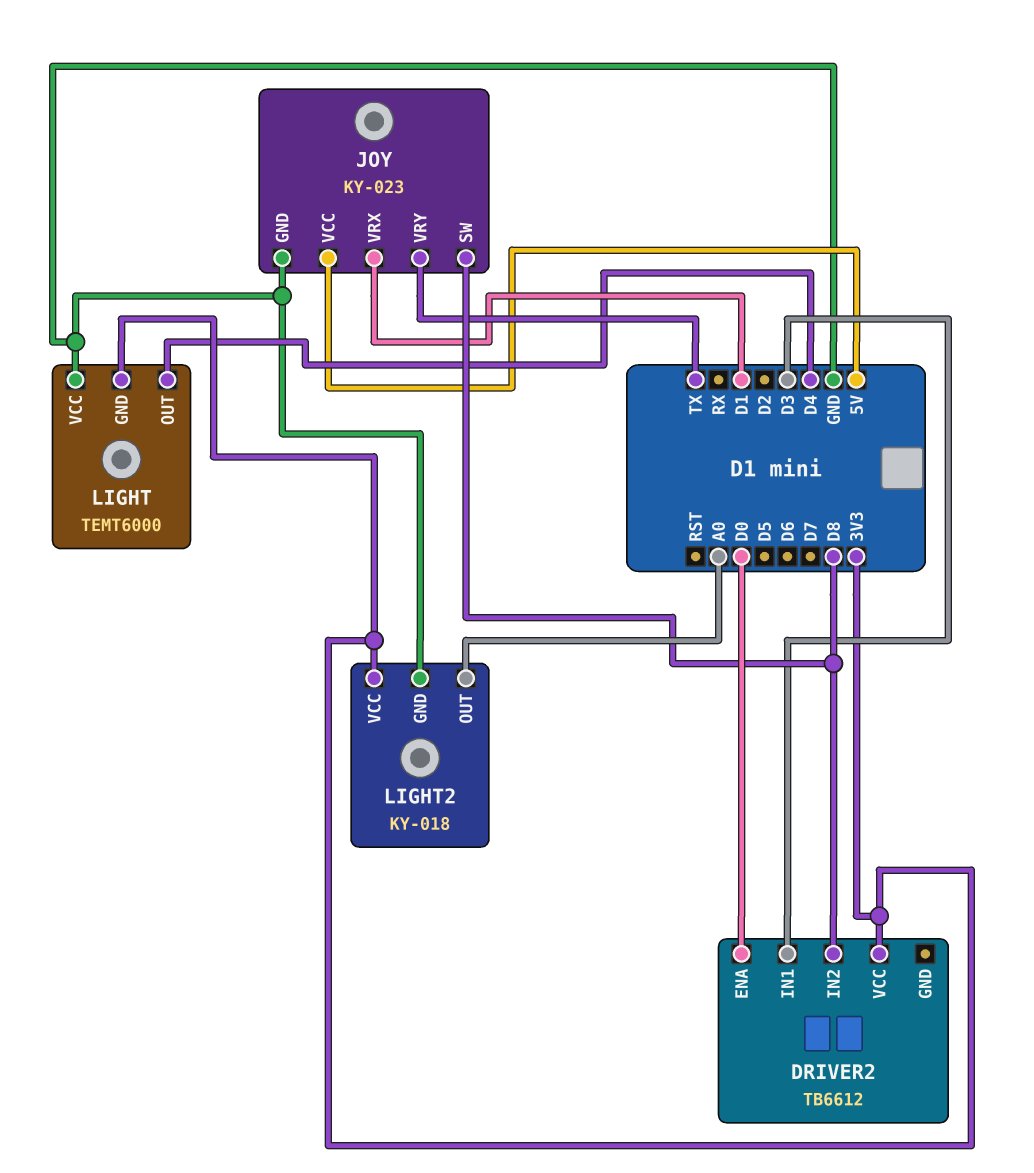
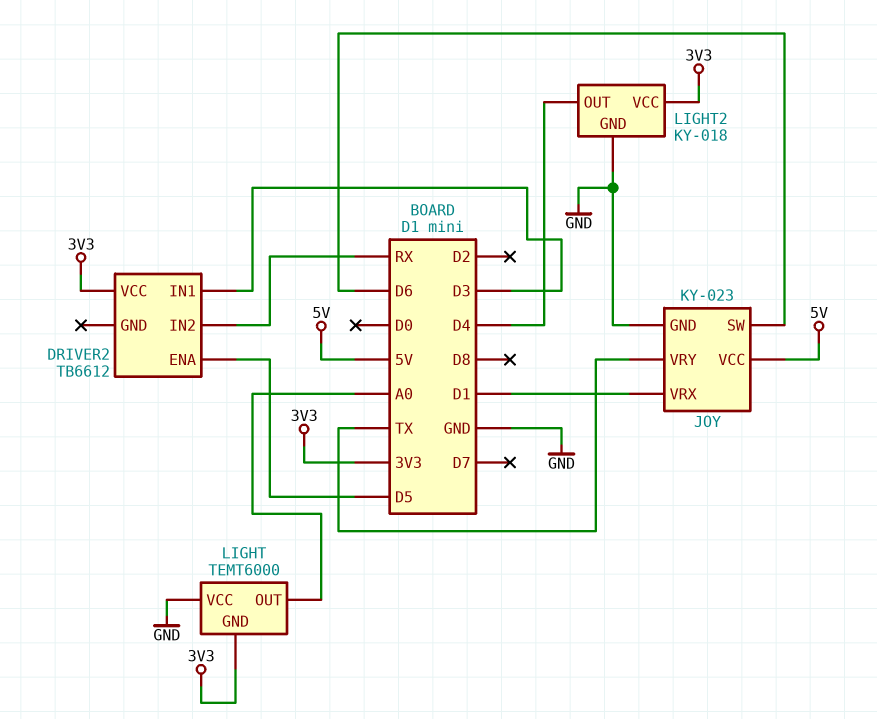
DRIVER2 pin ENA: D0 -> D5
DRIVER2 pin IN2: D8 -> RX
JOY pin SW: D8 -> D6
LIGHT pin OUT: D4 -> A0
LIGHT2 pin OUT: A0 -> D4

